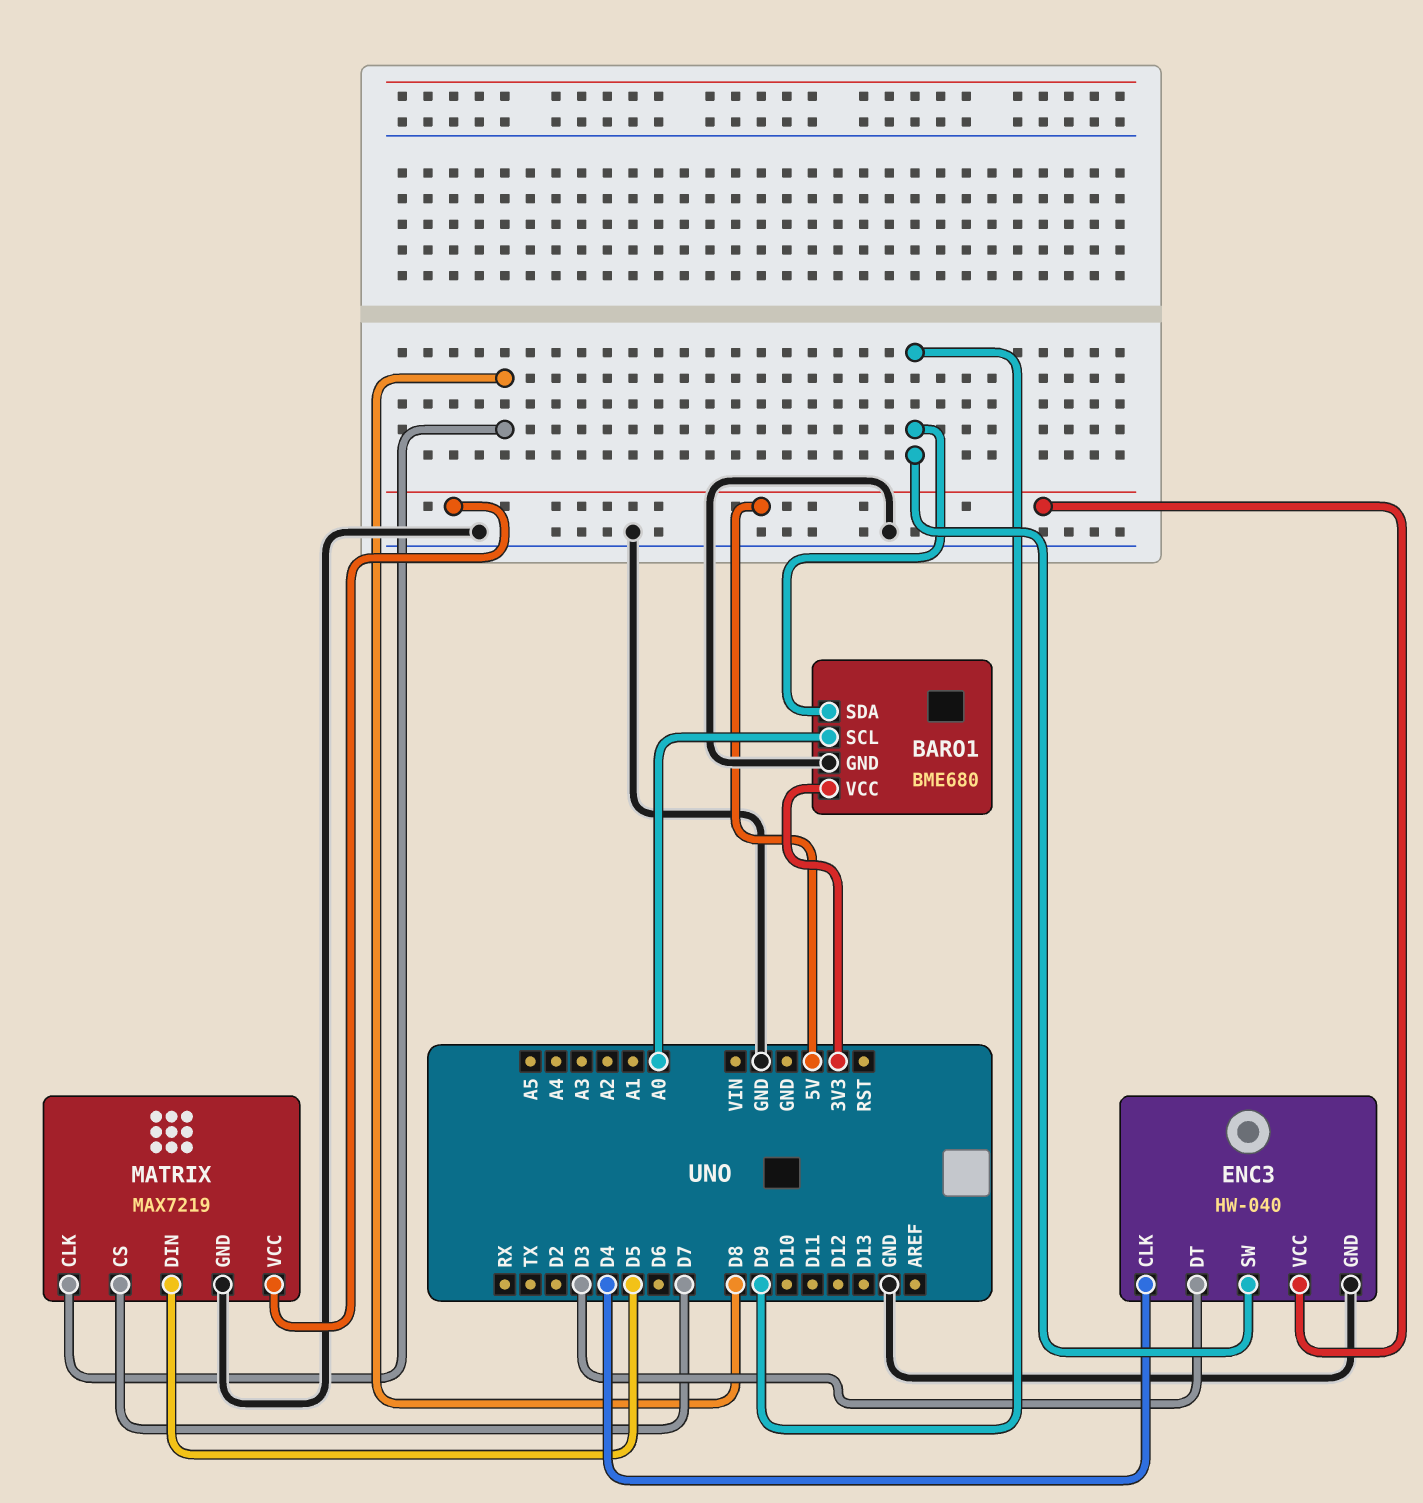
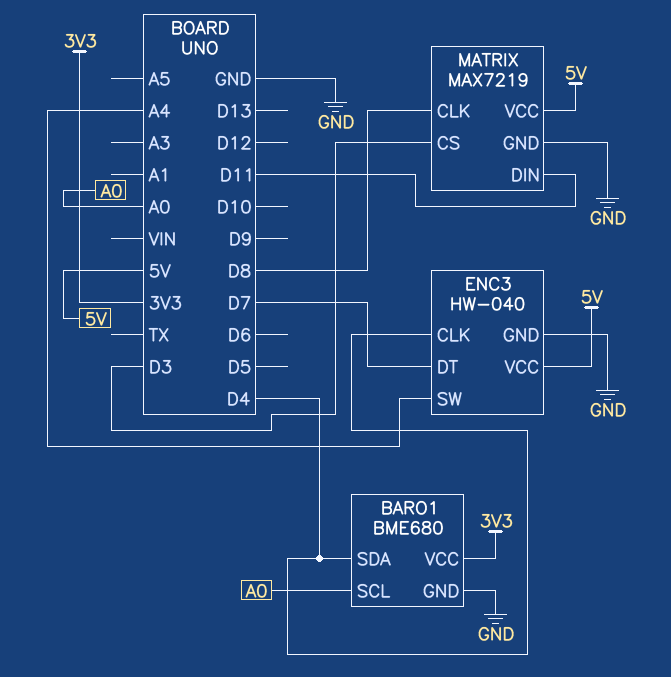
BARO1 pin SDA: D9 -> D4
ENC3 pin DT: D3 -> D7
ENC3 pin SW: D9 -> A4
MATRIX pin CS: D7 -> D3
MATRIX pin DIN: D5 -> D11

